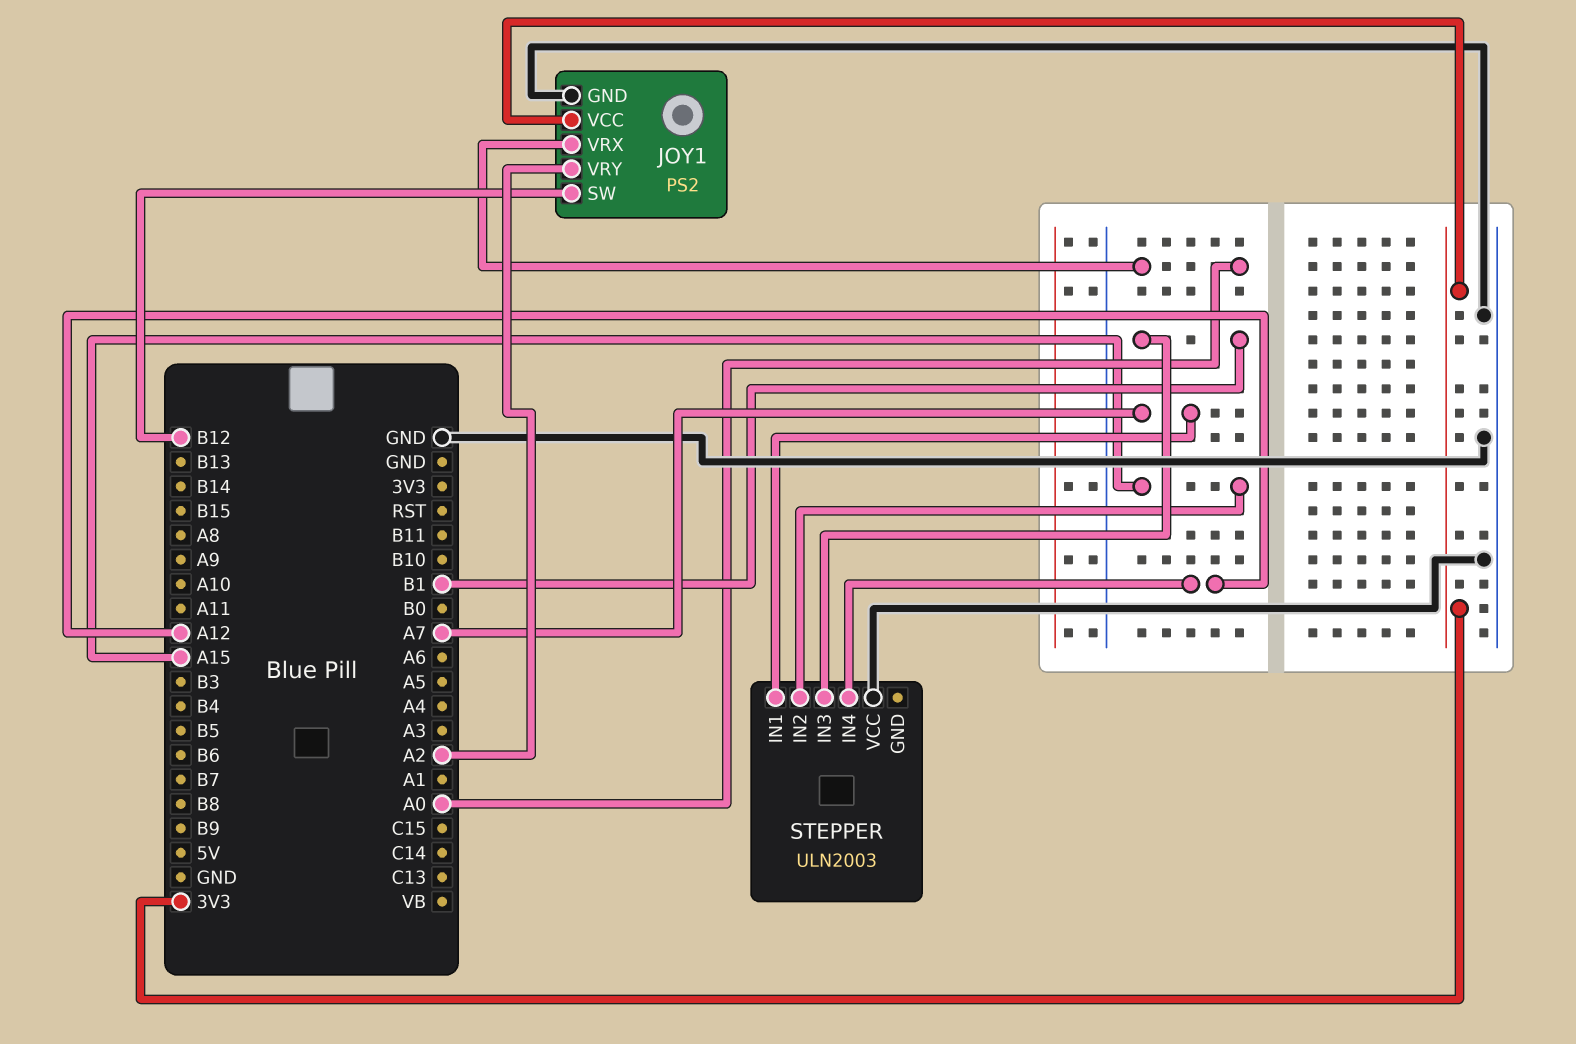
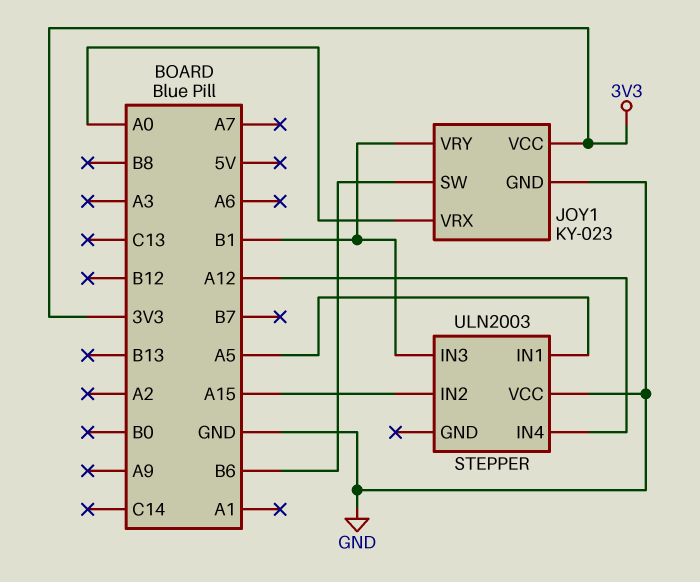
JOY1: PS2 -> KY-023
JOY1 pin SW: B12 -> B6
JOY1 pin VRY: A2 -> B1
STEPPER pin IN1: A7 -> A5

